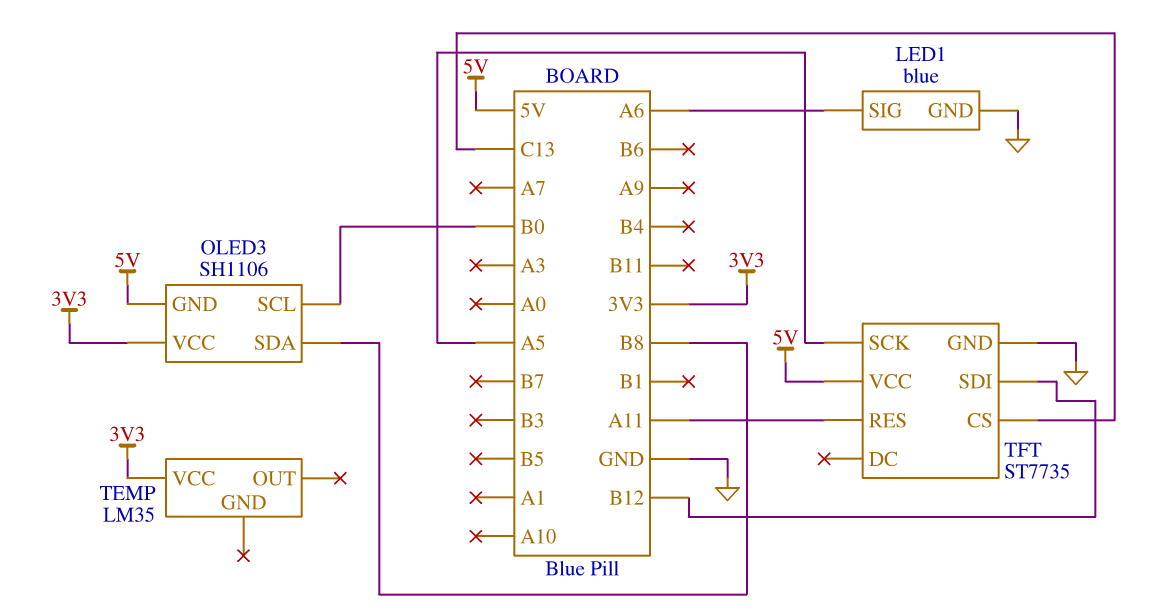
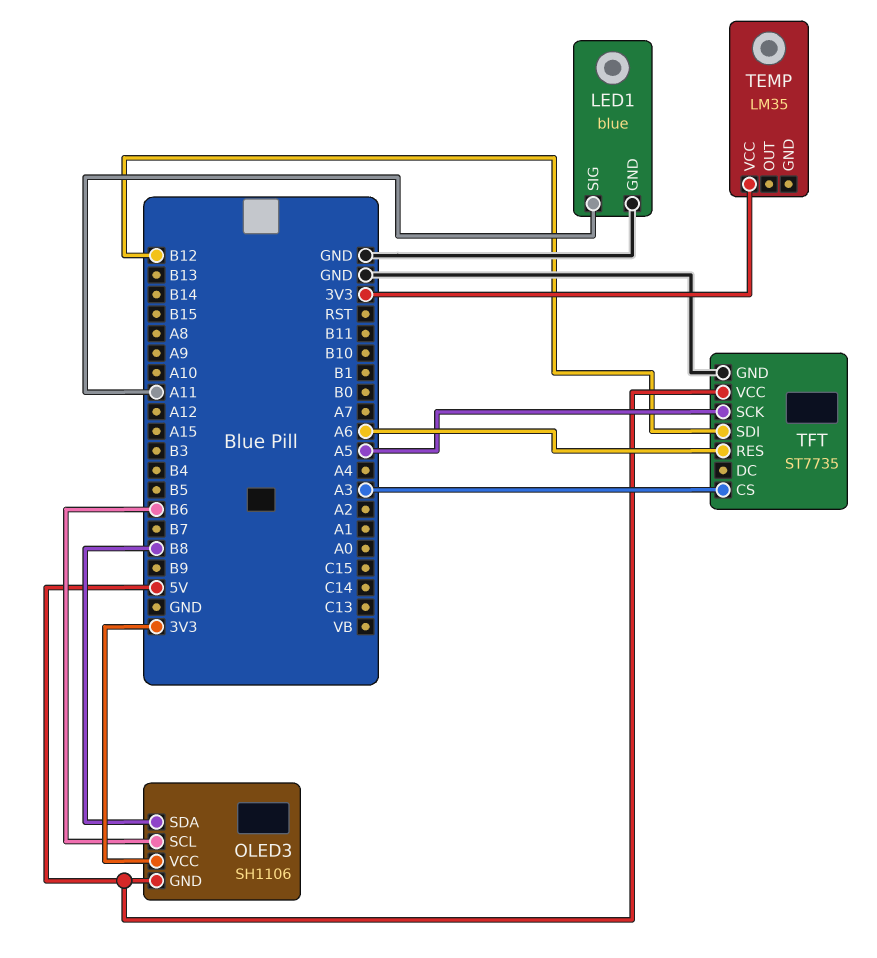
LED1 pin SIG: A6 -> A11
OLED3 pin SCL: B0 -> B6
TFT pin CS: C13 -> A3
TFT pin RES: A11 -> A6

